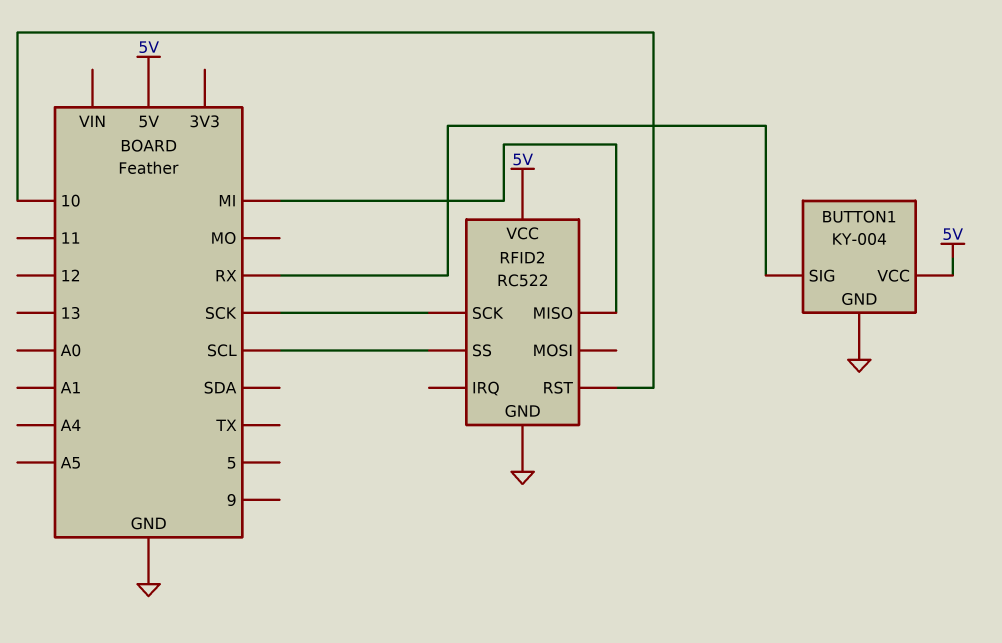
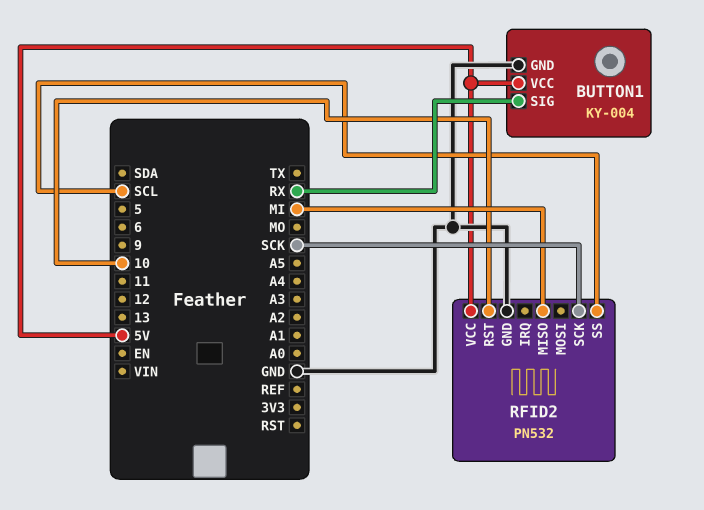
RFID2: RC522 -> PN532

